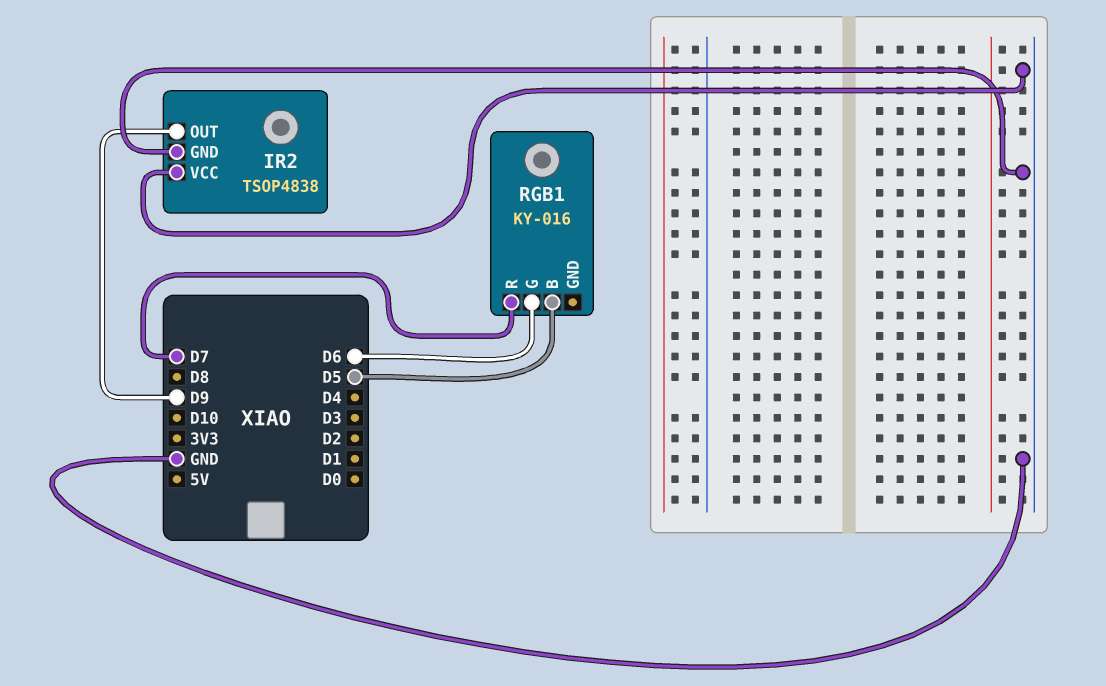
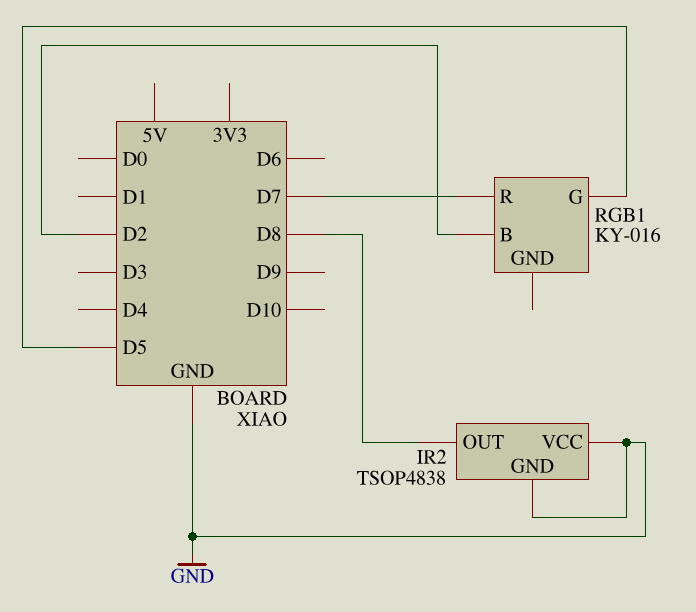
IR2 pin OUT: D9 -> D8
RGB1 pin B: D5 -> D2
RGB1 pin G: D6 -> D5

